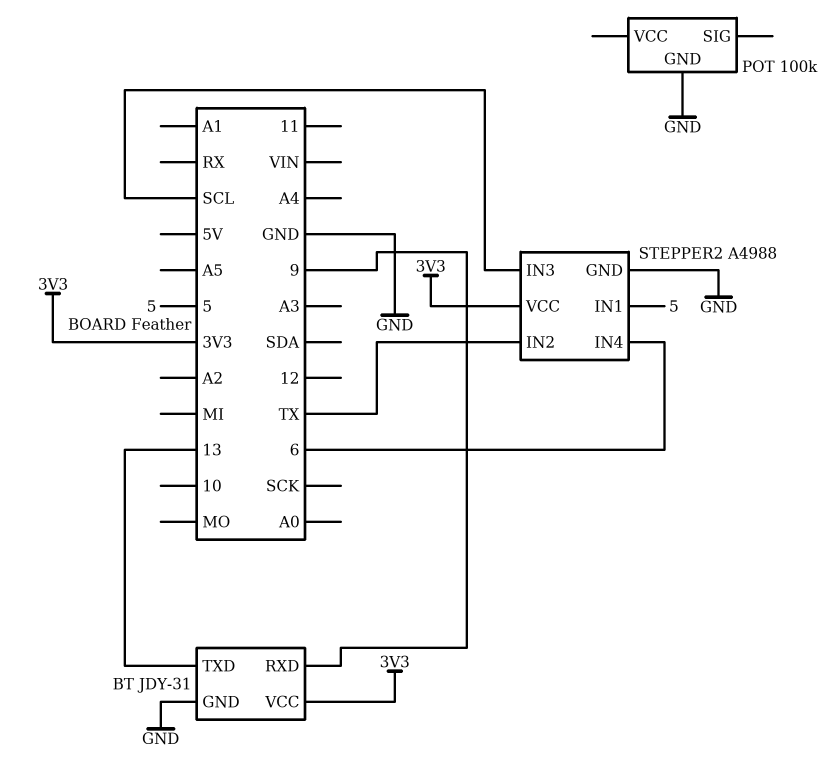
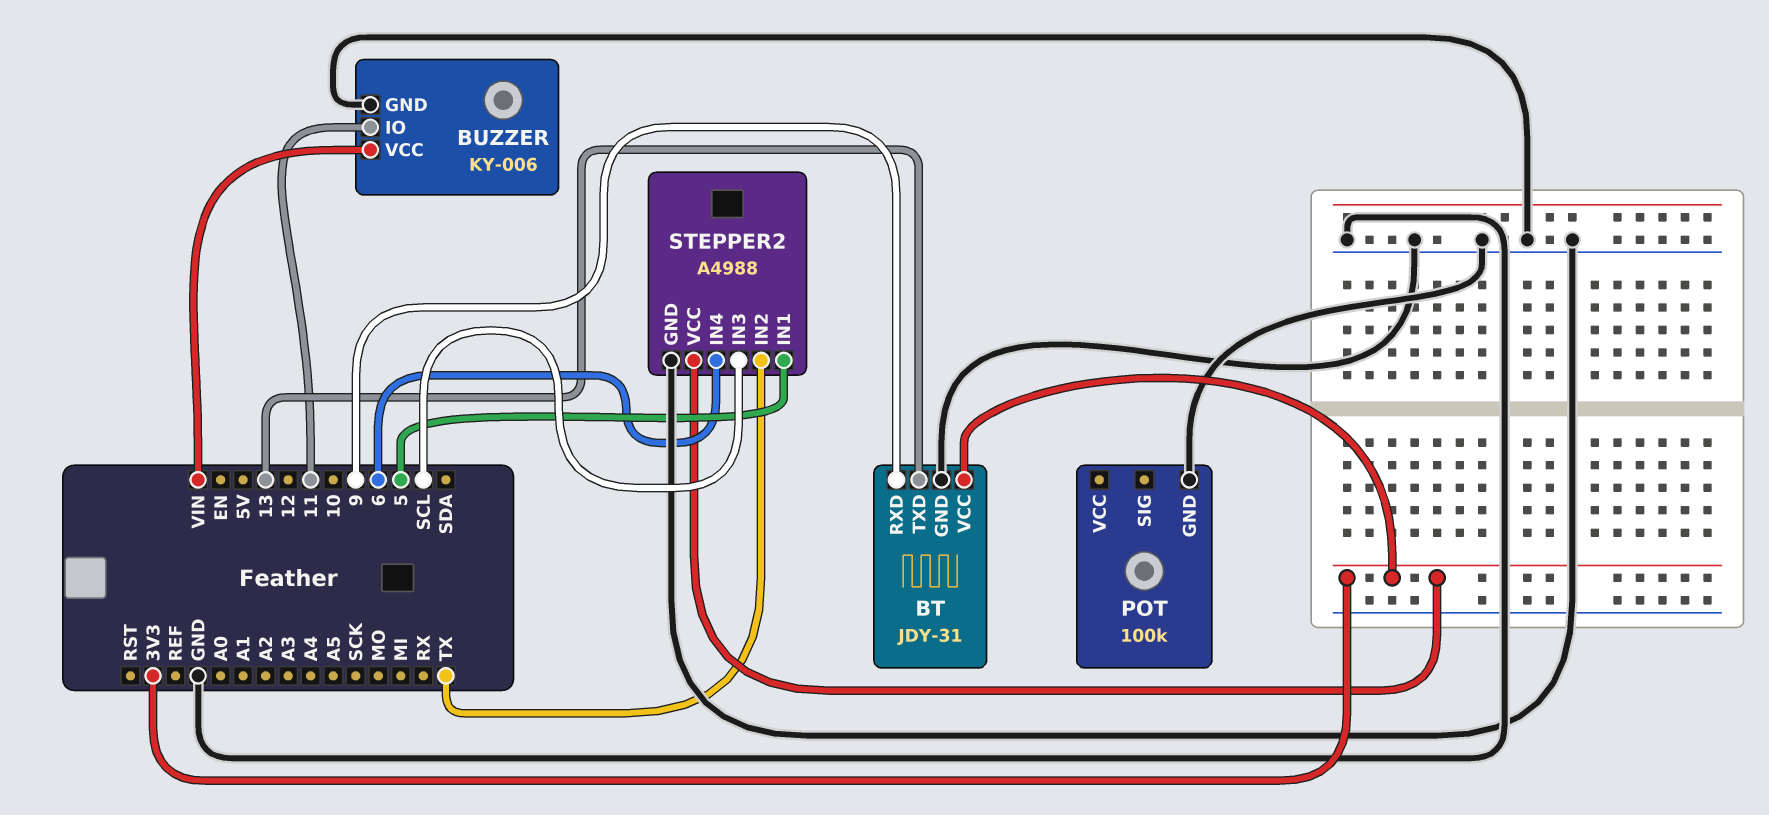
BUZZER: none -> KY-006
BUZZER pin GND: none -> GND
BUZZER pin IO: none -> 11
BUZZER pin VCC: none -> VIN

